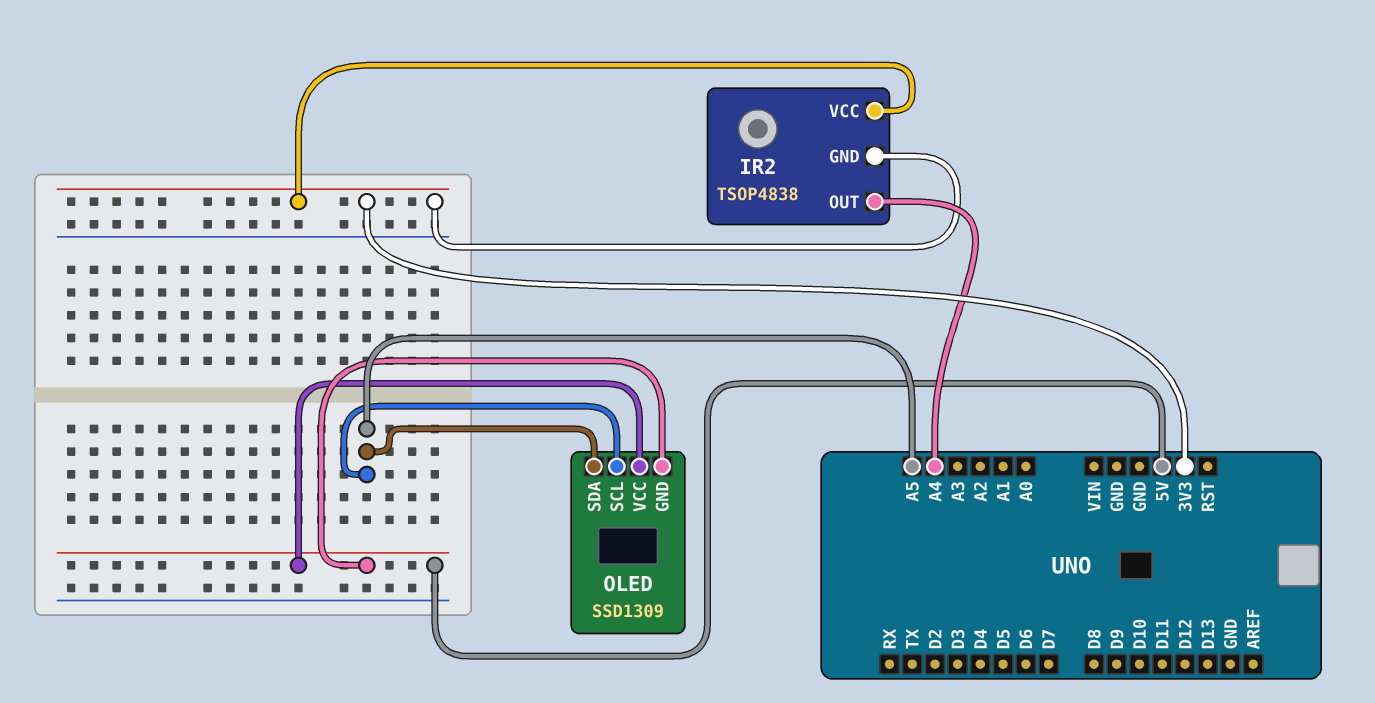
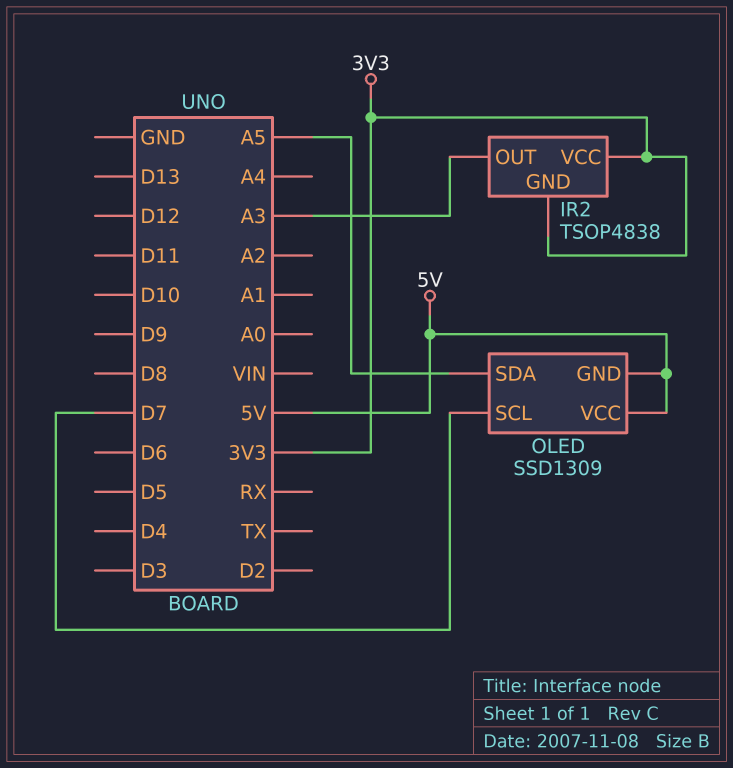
IR2 pin OUT: A4 -> A3
OLED pin SCL: A5 -> D7

